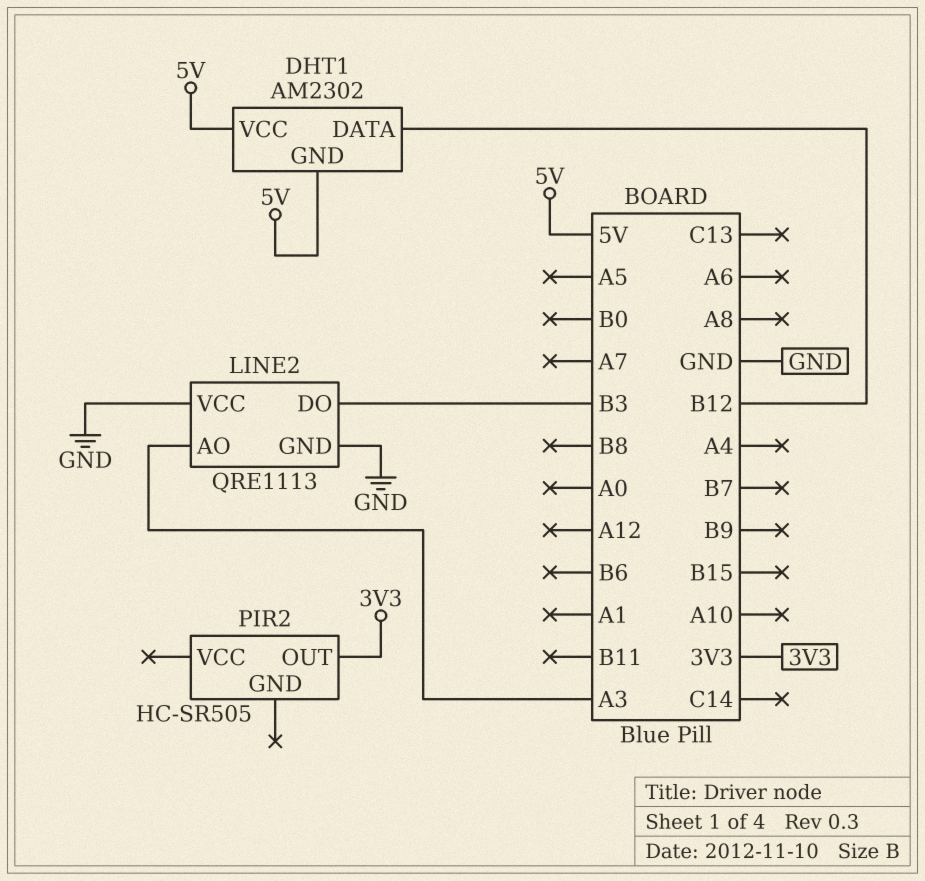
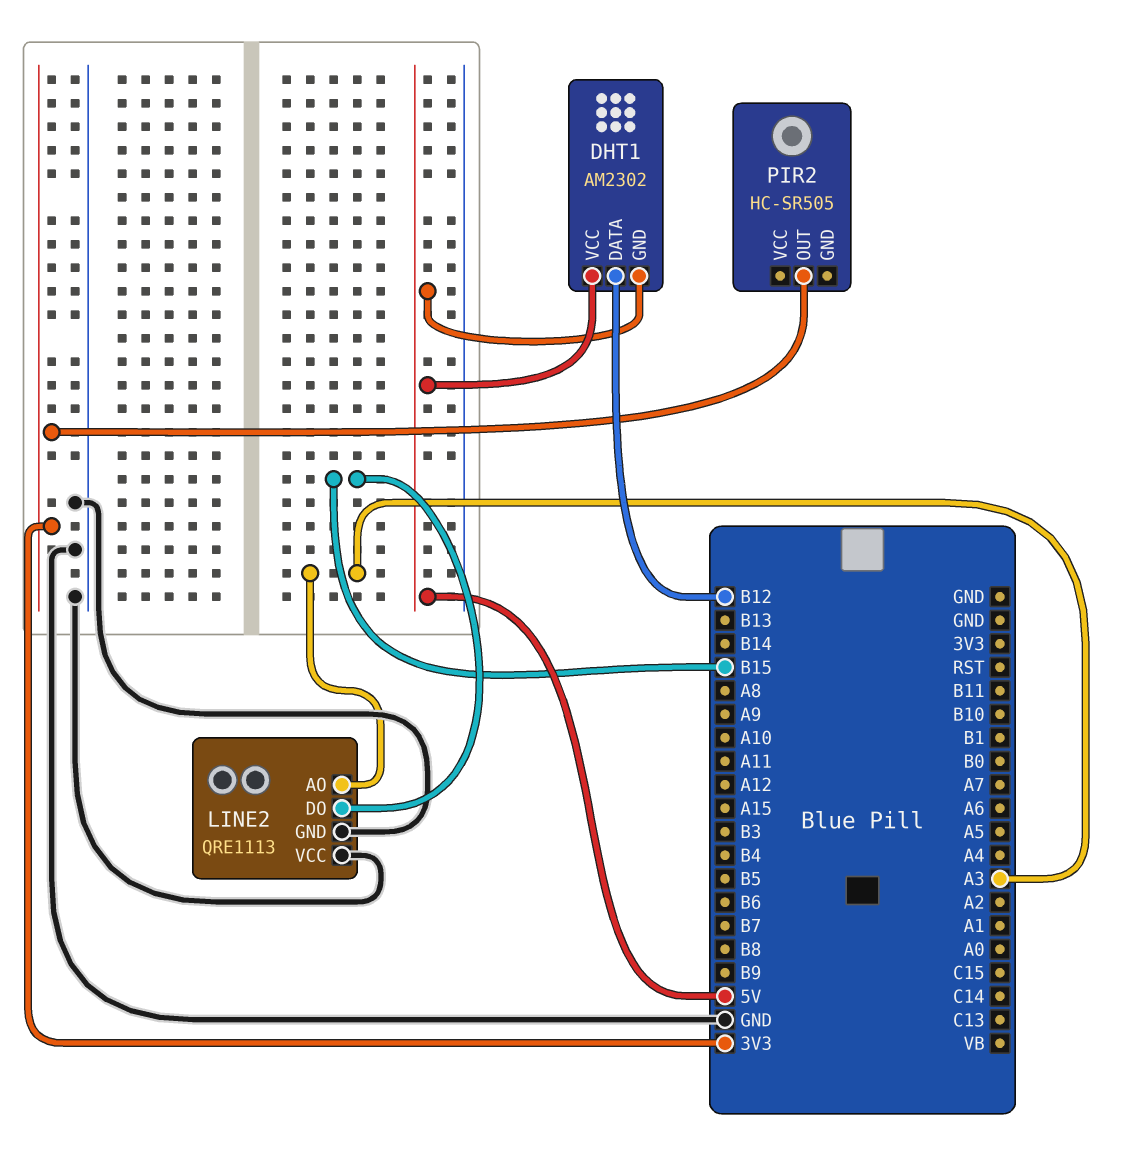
LINE2 pin DO: B3 -> B15

